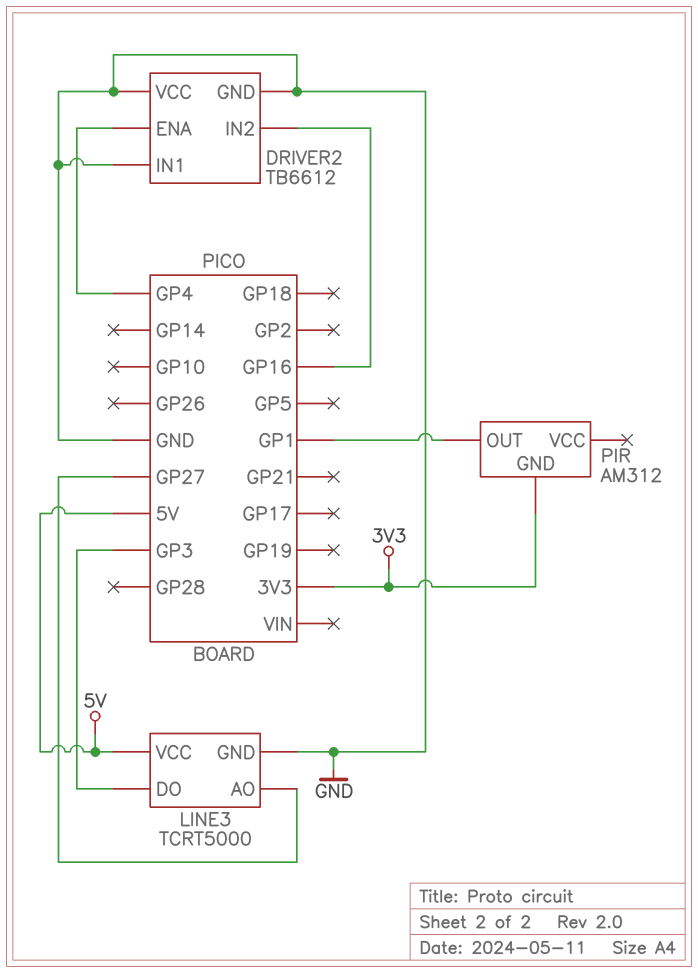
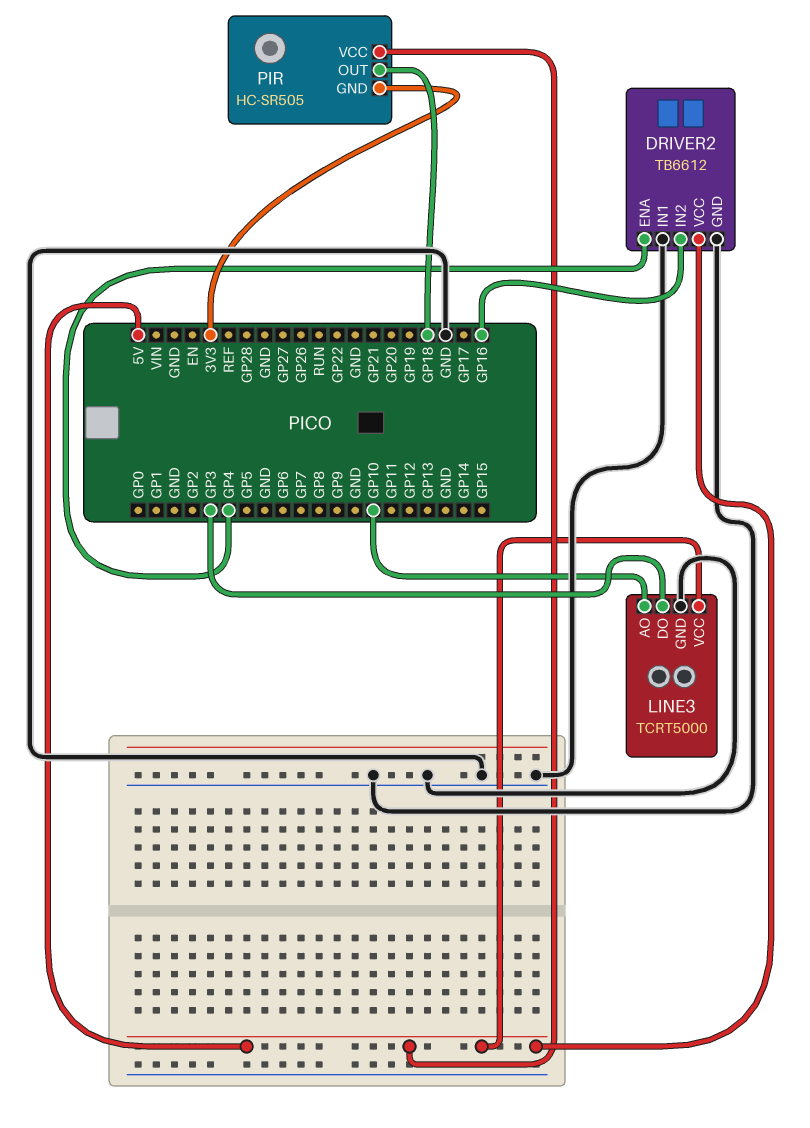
DRIVER2 pin VCC: GND -> 5V
LINE3 pin AO: GP27 -> GP10
PIR: AM312 -> HC-SR505
PIR pin OUT: GP1 -> GP18
PIR pin VCC: none -> 5V

